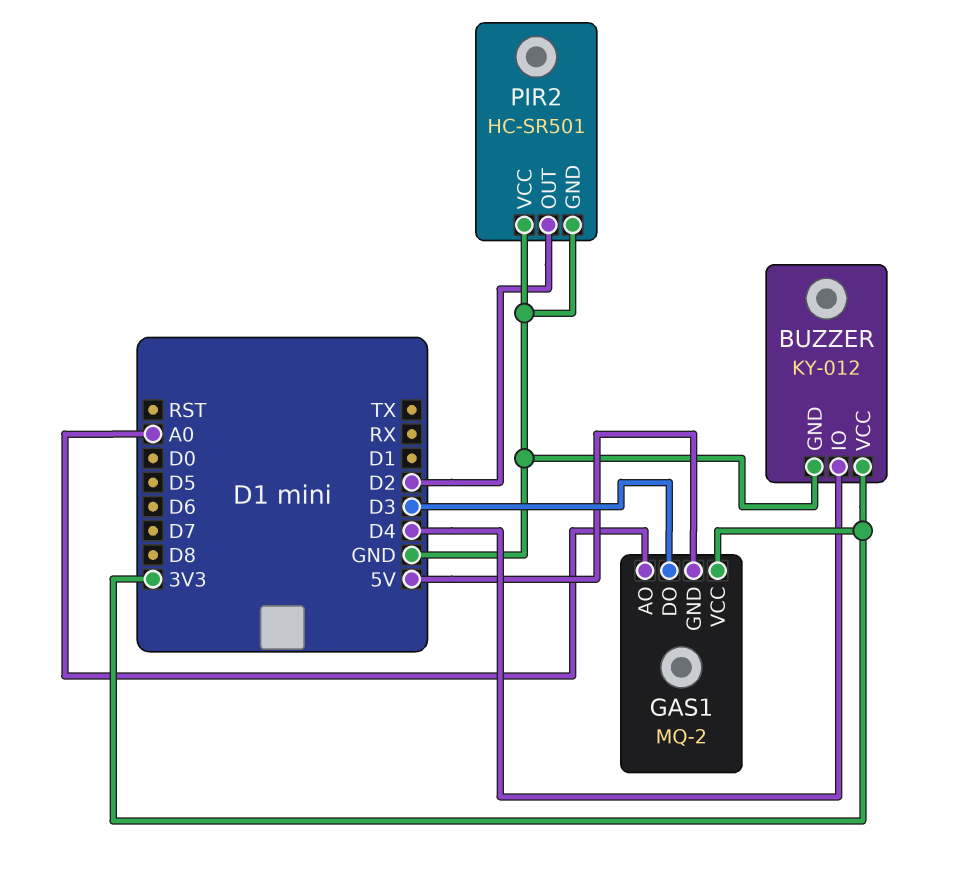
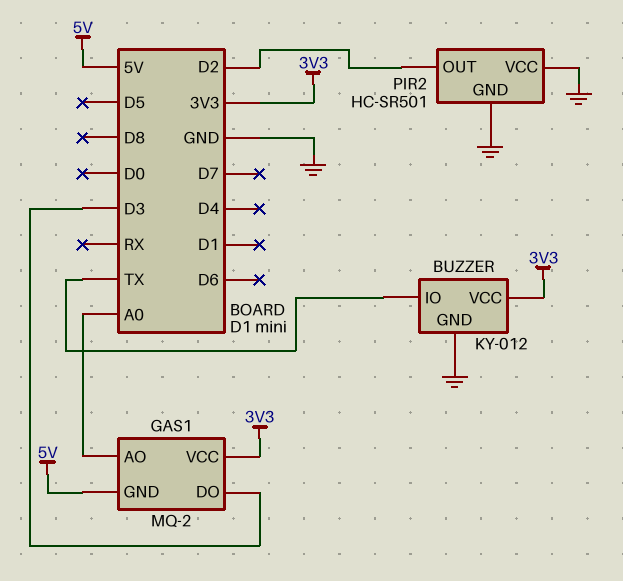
BUZZER pin IO: D4 -> TX

